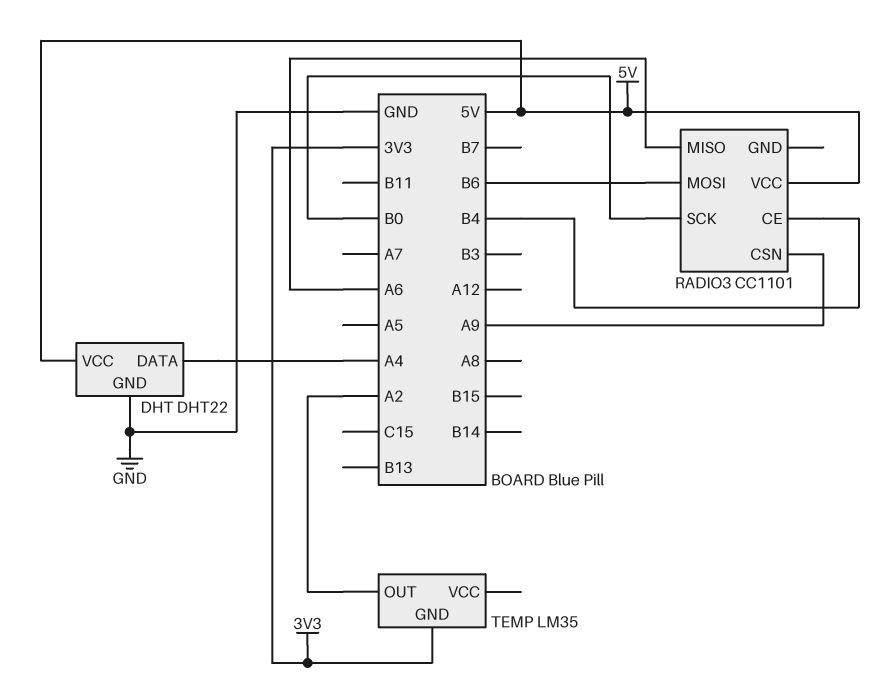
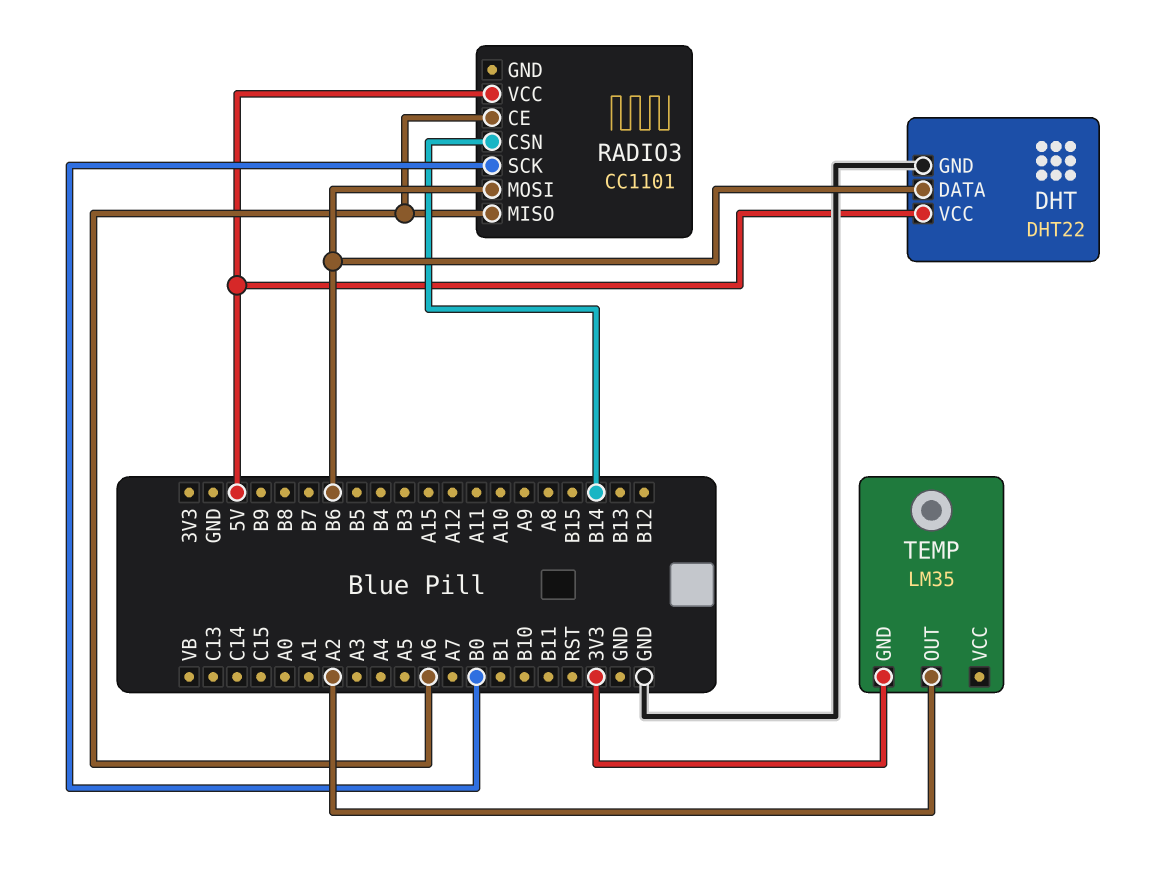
DHT pin DATA: A4 -> B6
RADIO3 pin CE: B4 -> A6
RADIO3 pin CSN: A9 -> B14

